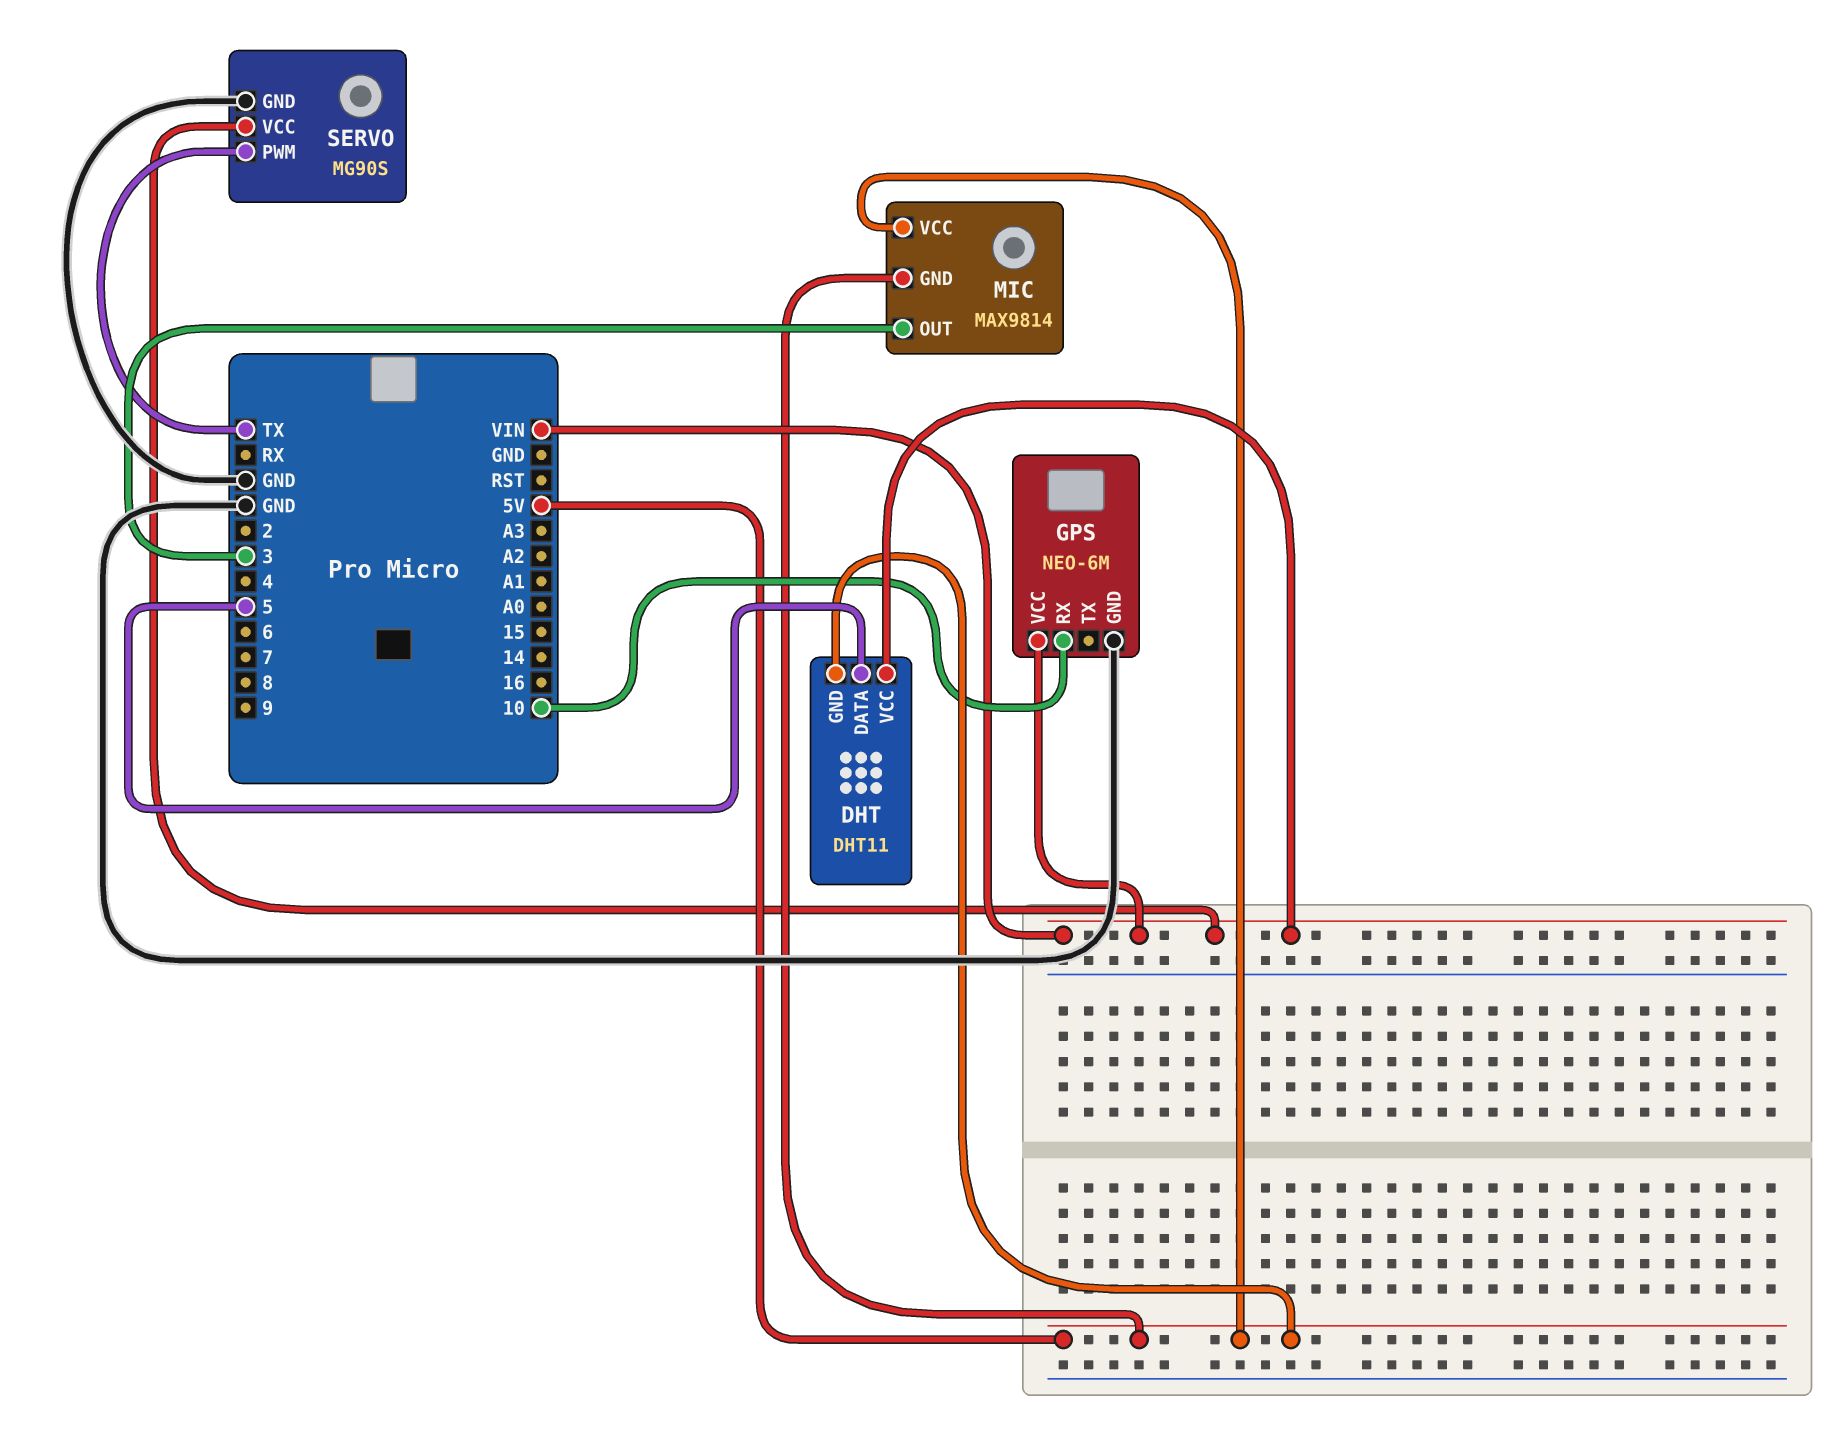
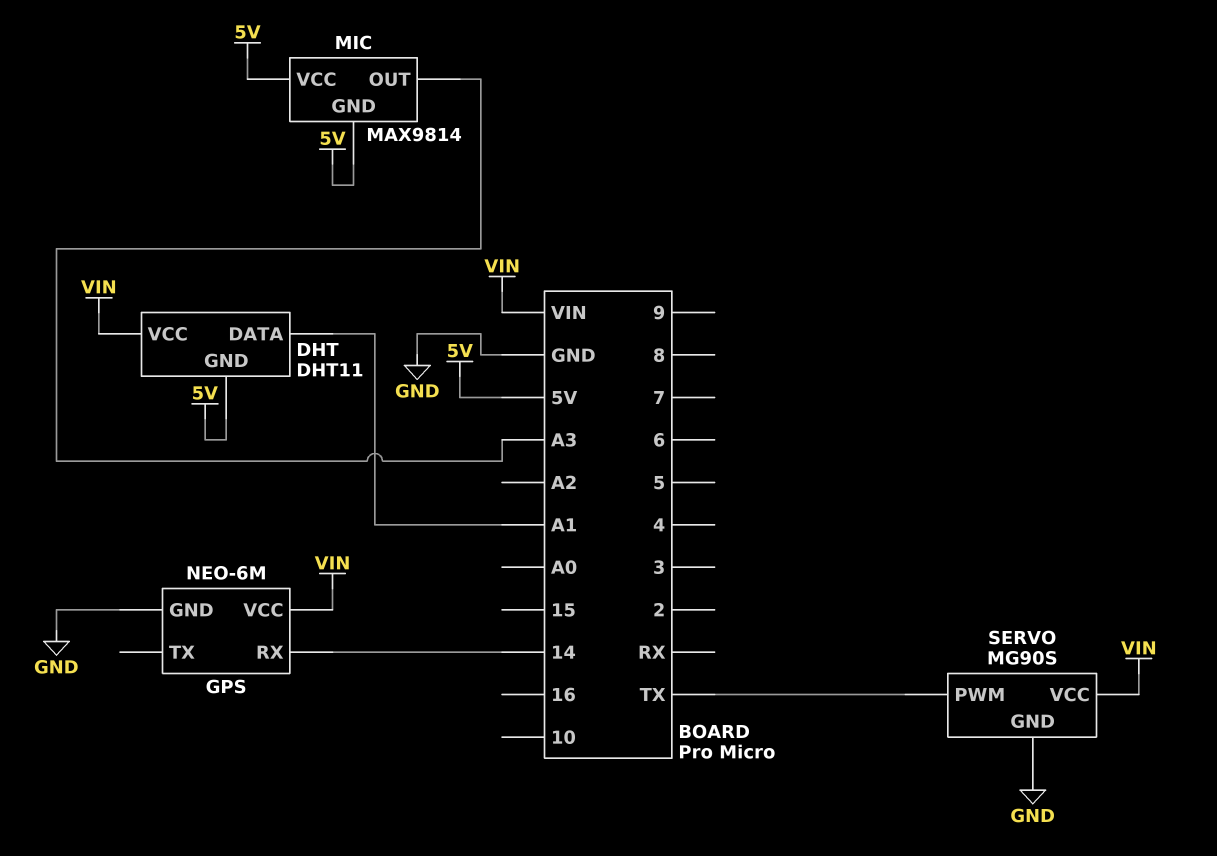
DHT pin DATA: 5 -> A1
GPS pin RX: 10 -> 14
MIC pin OUT: 3 -> A3

